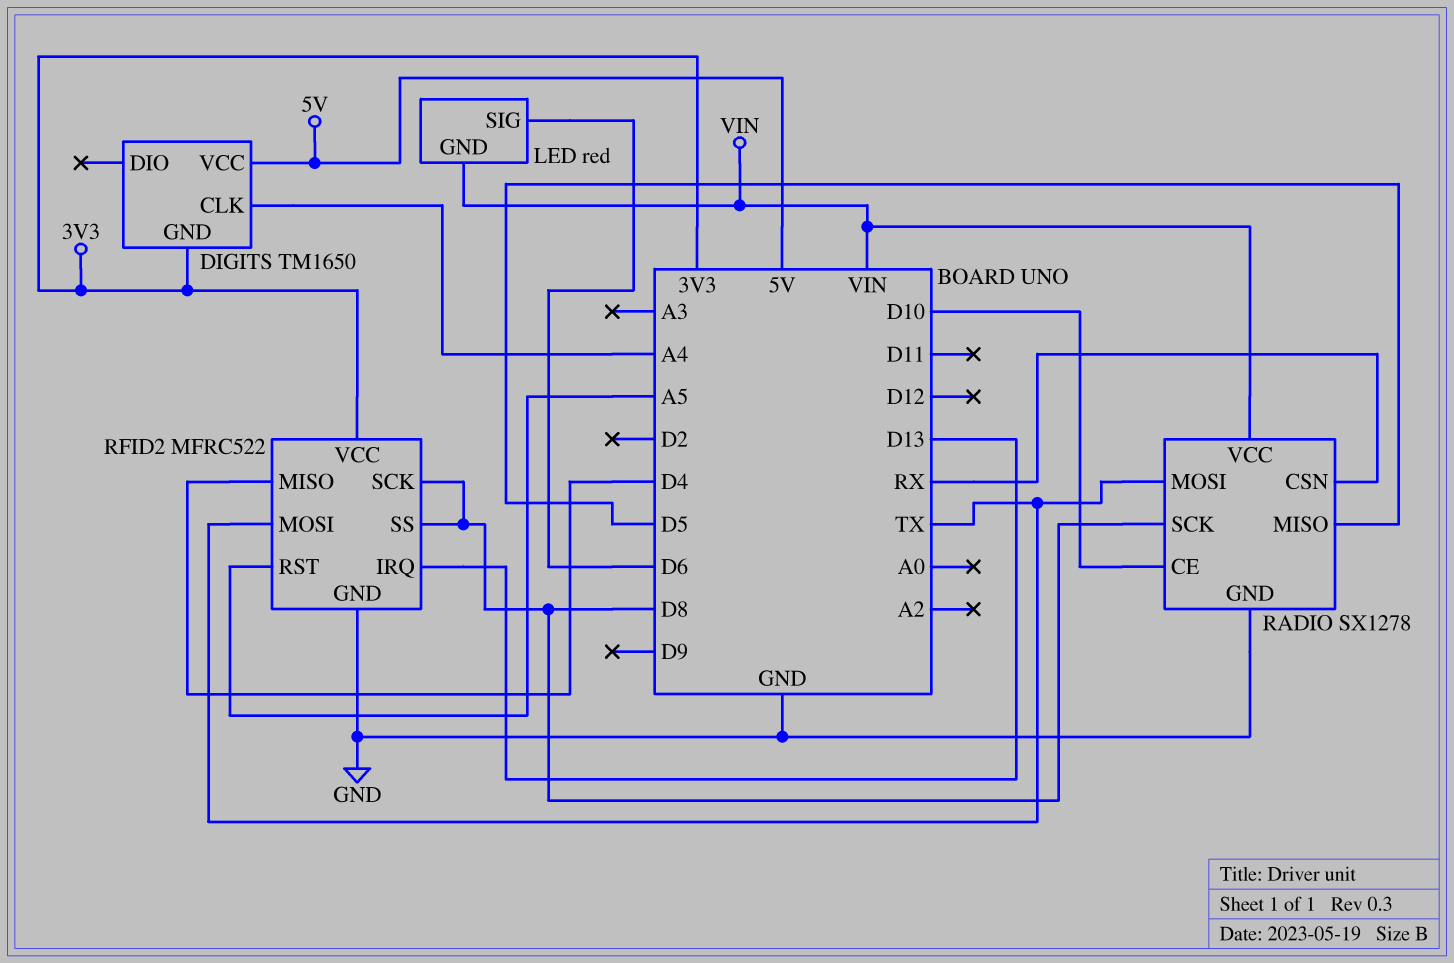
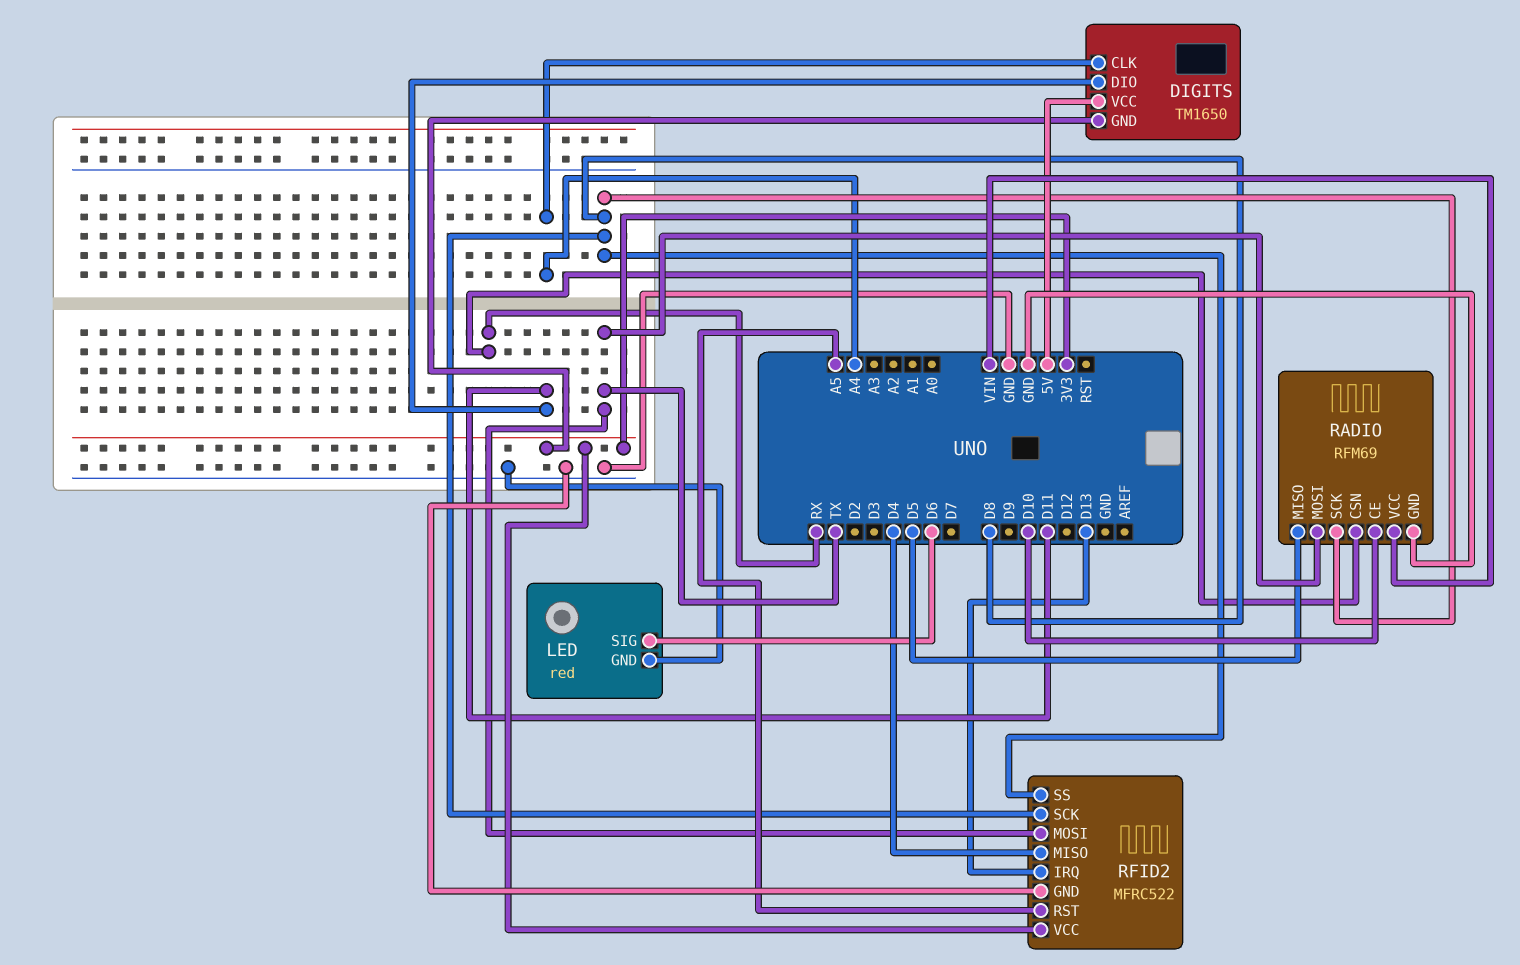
DIGITS pin DIO: none -> D11
LED pin GND: VIN -> GND
RADIO: SX1278 -> RFM69

